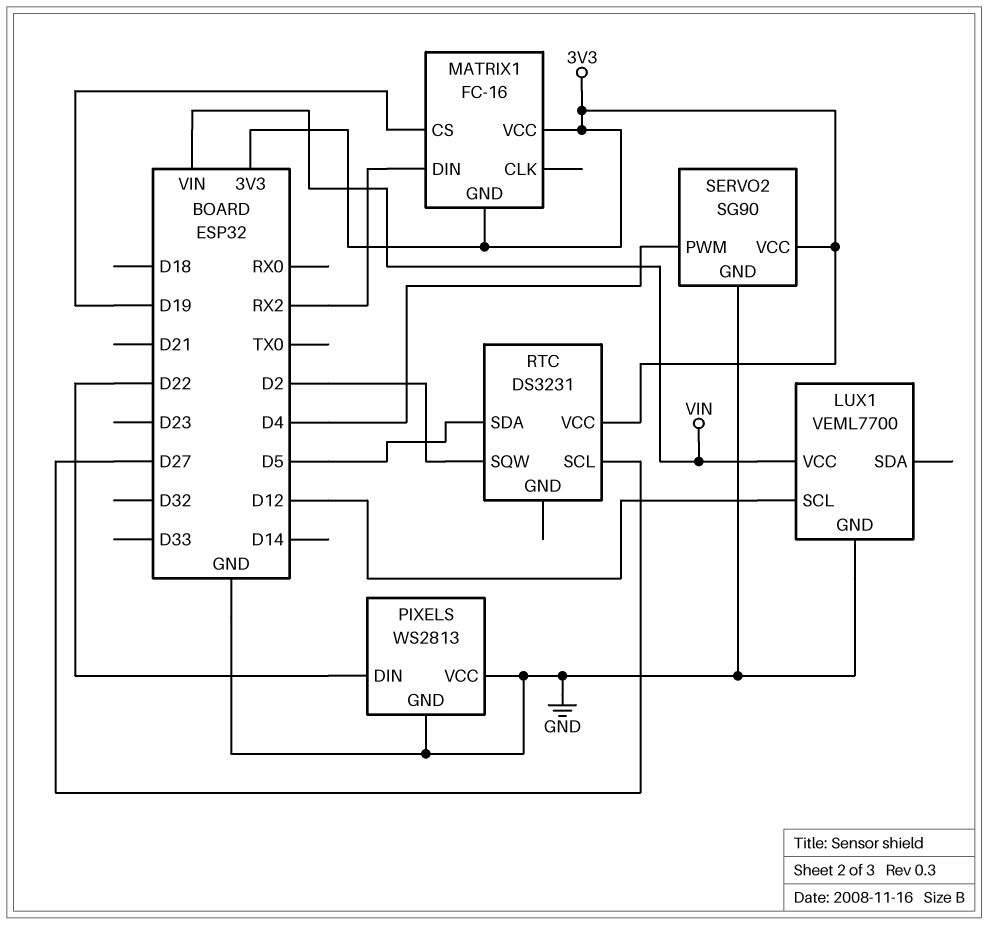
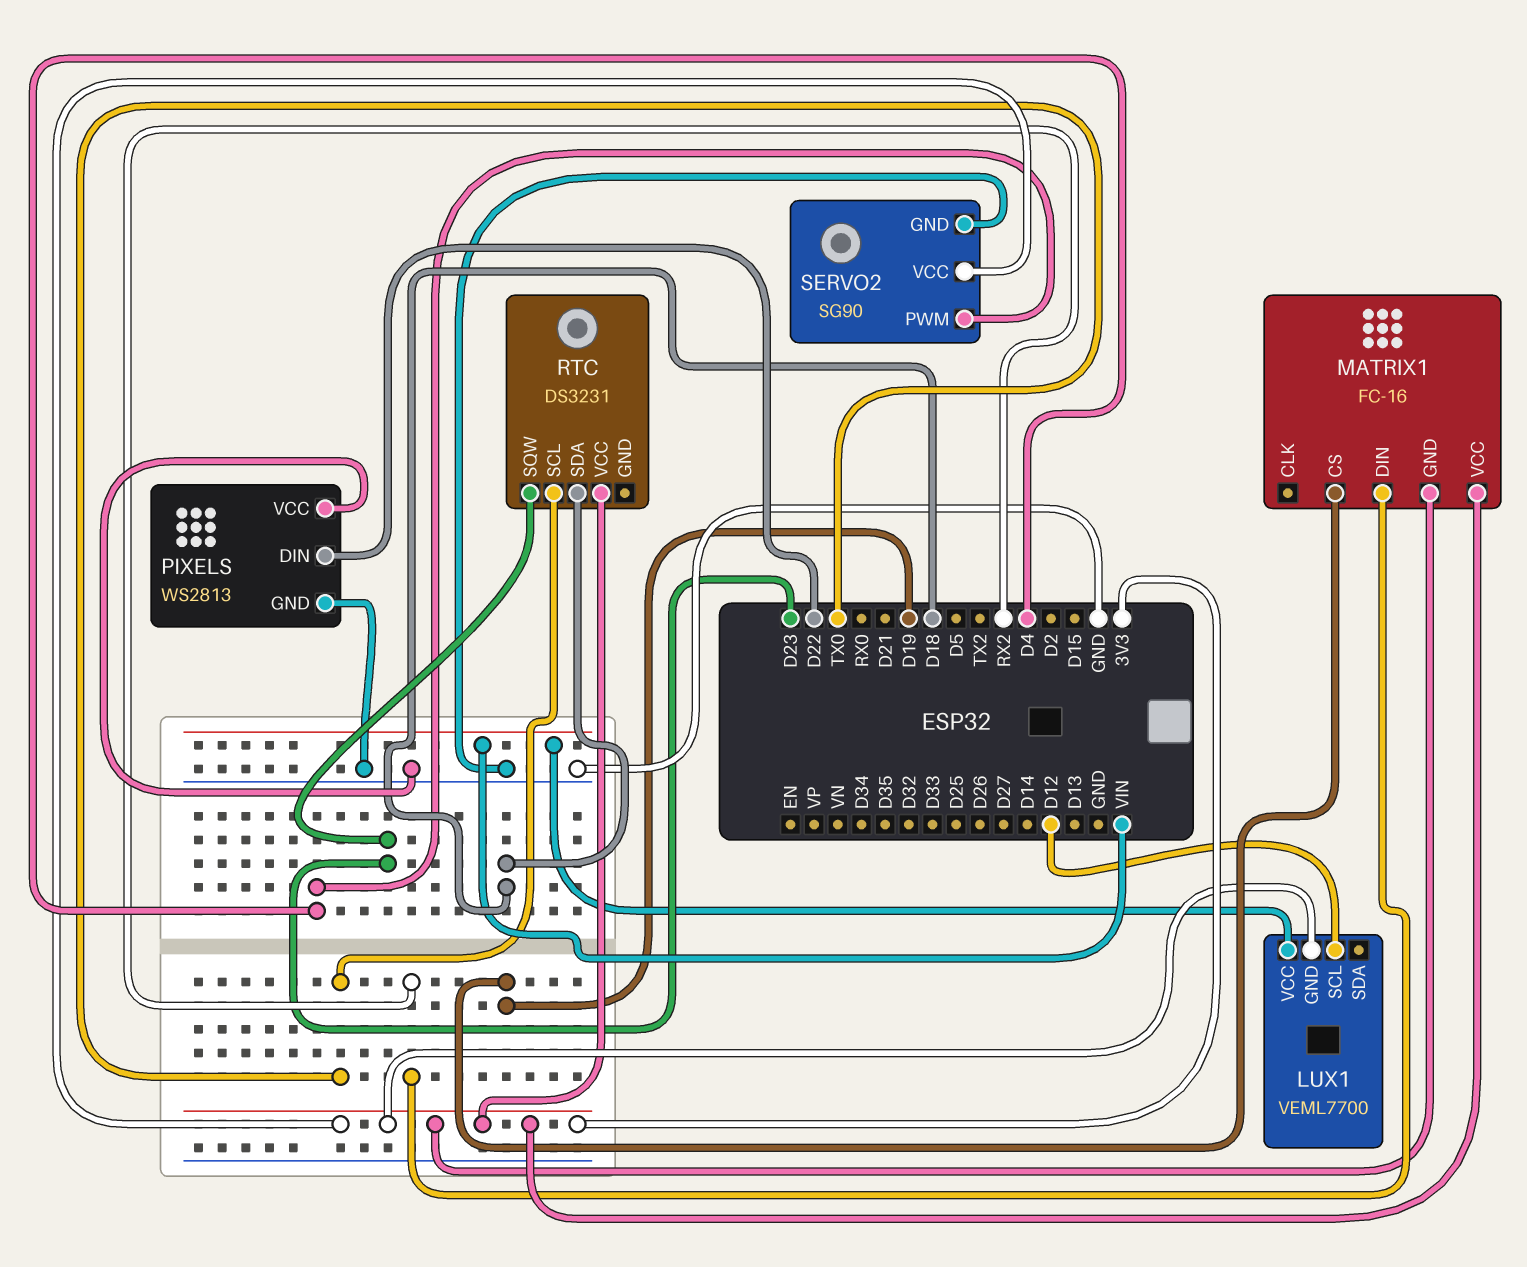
LUX1 pin GND: GND -> 3V3
RTC pin SCL: D27 -> TX0
RTC pin SDA: D5 -> D18
RTC pin SQW: D2 -> D23

